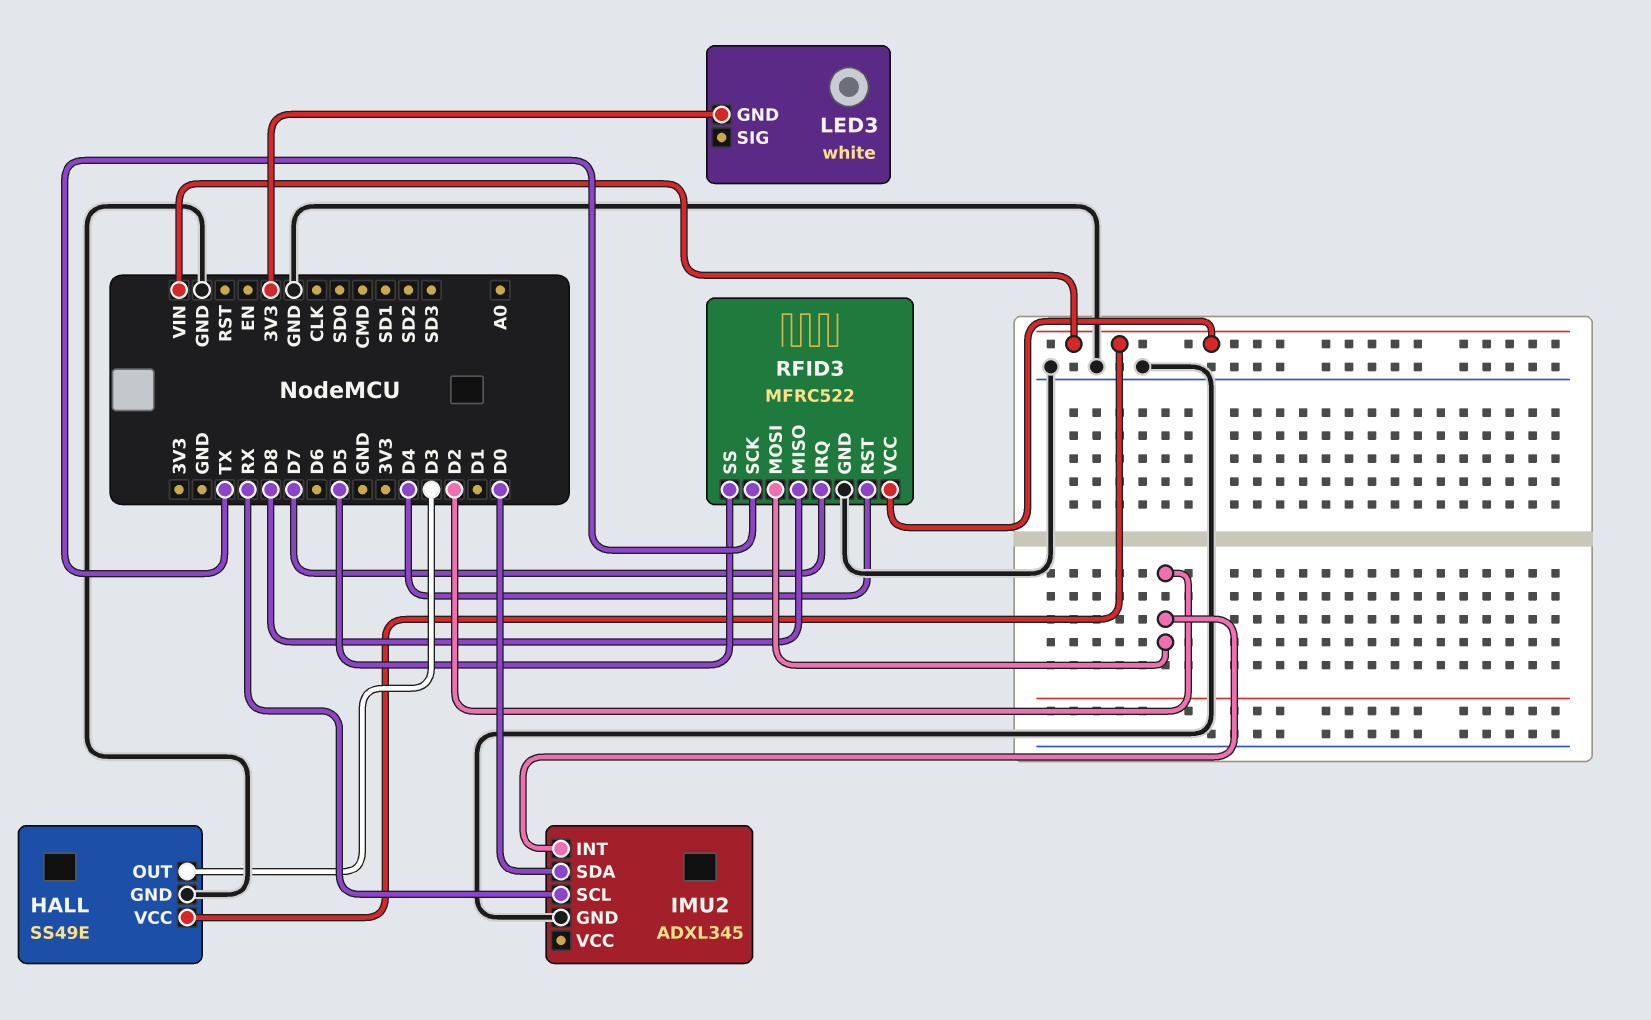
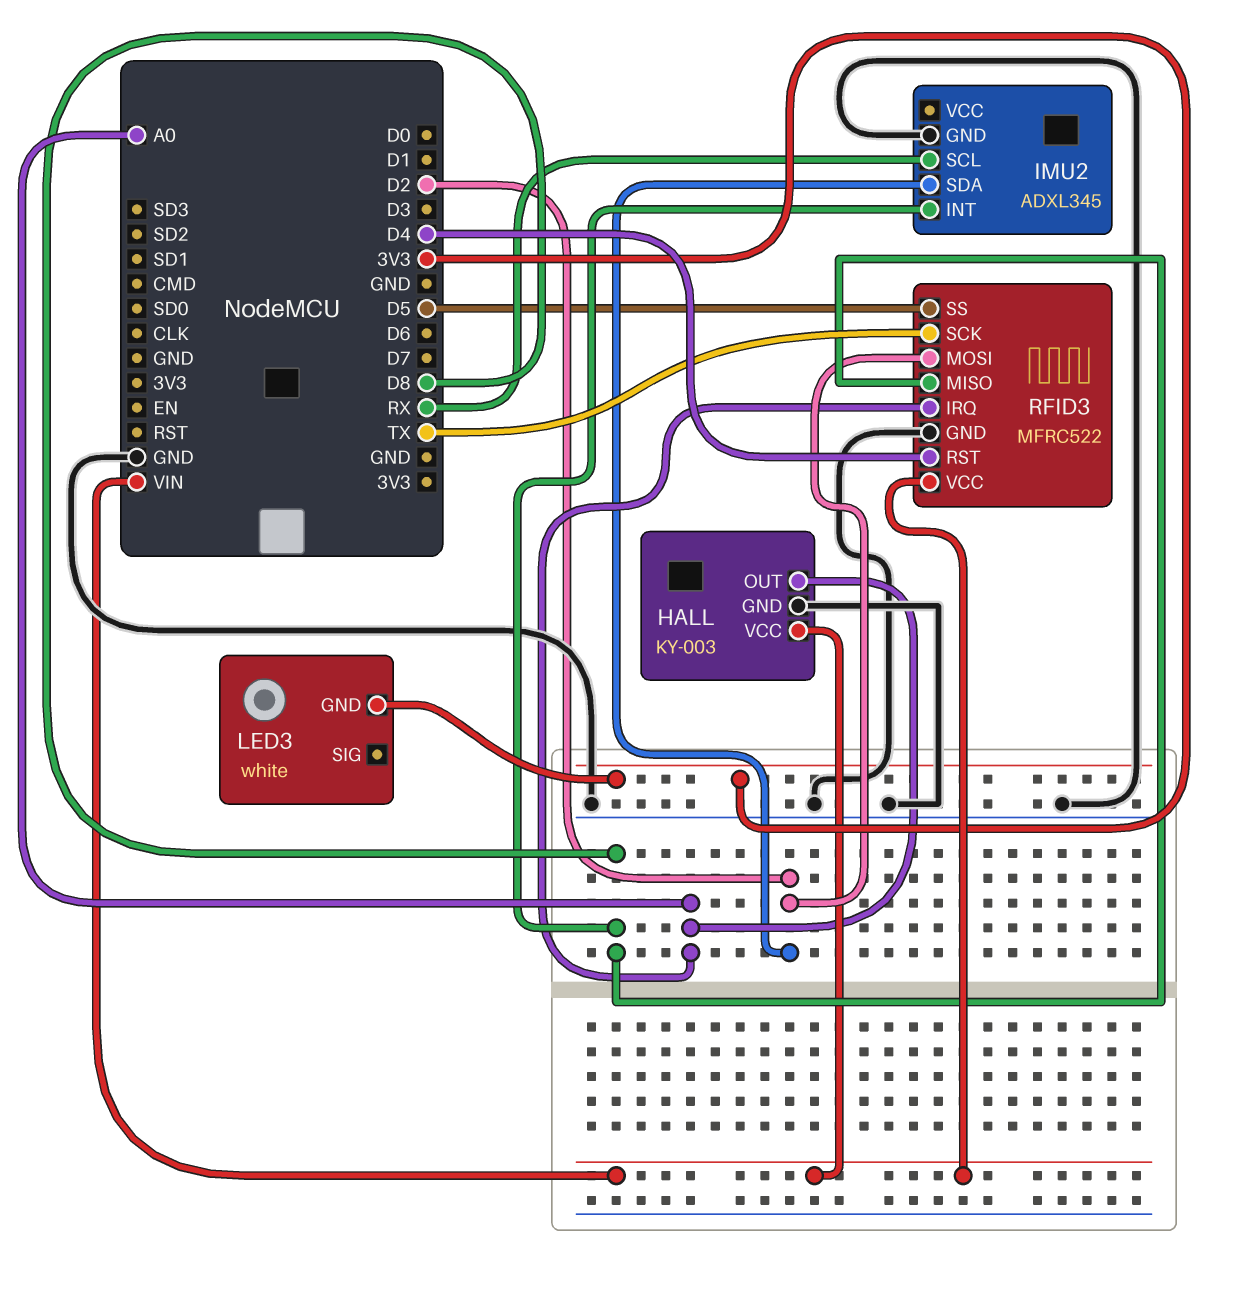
HALL: SS49E -> KY-003
HALL pin OUT: D3 -> A0
IMU2 pin INT: D2 -> D8
IMU2 pin SDA: D0 -> D2
RFID3 pin IRQ: D7 -> A0

